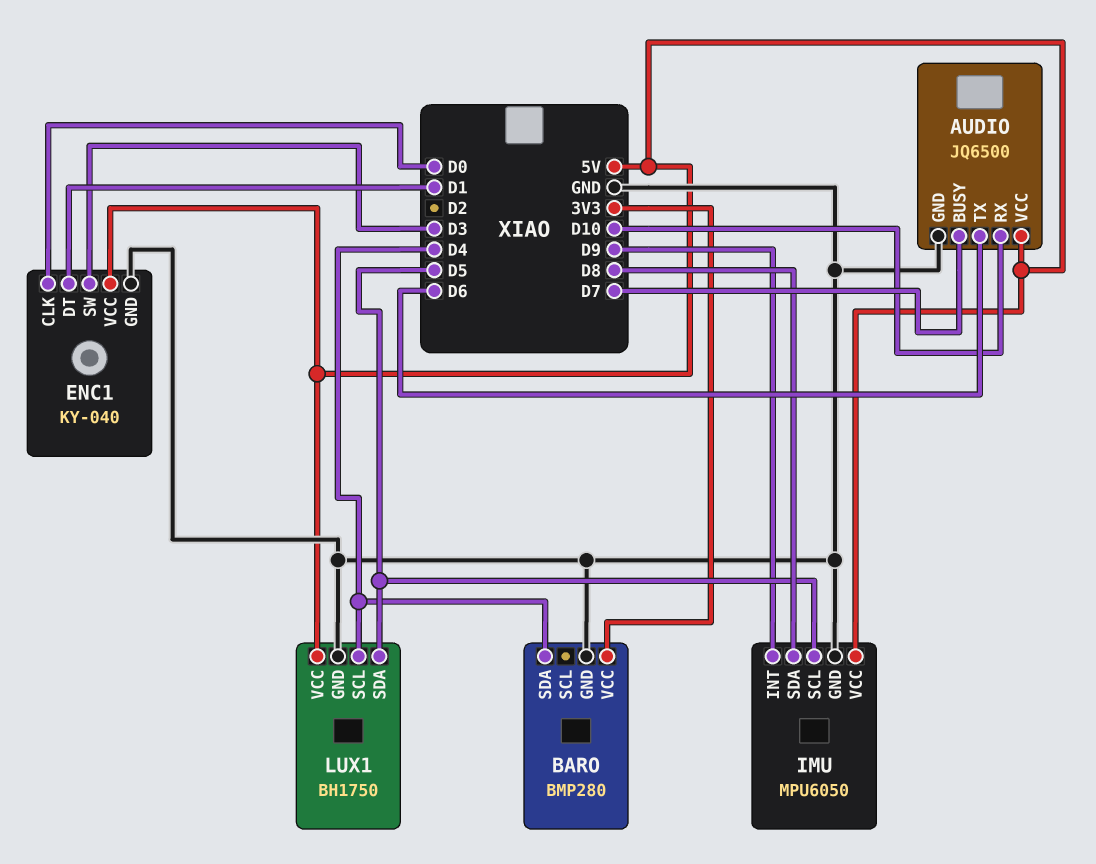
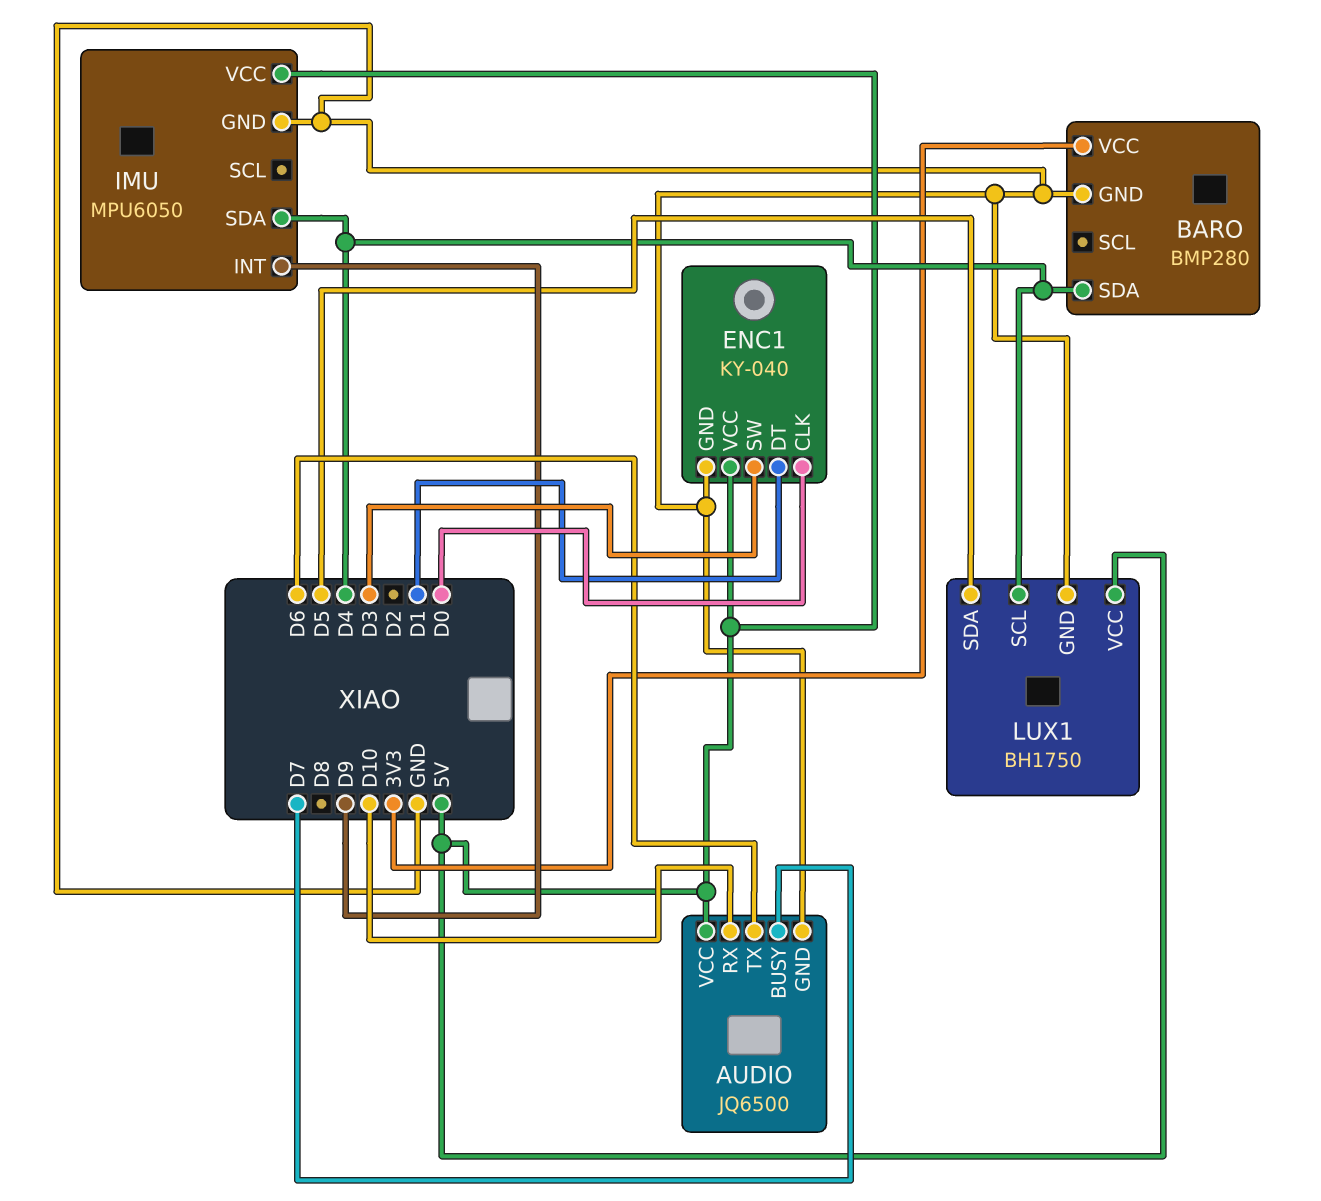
IMU pin SCL: D5 -> none
IMU pin SDA: D8 -> D4

